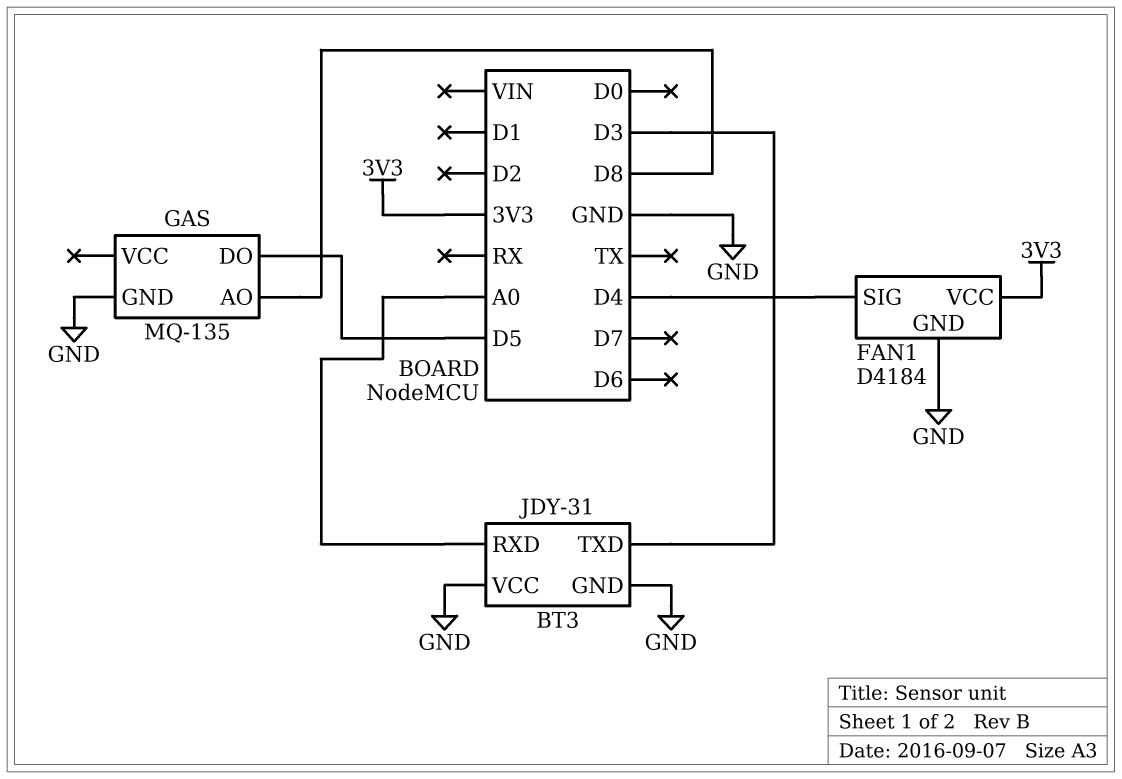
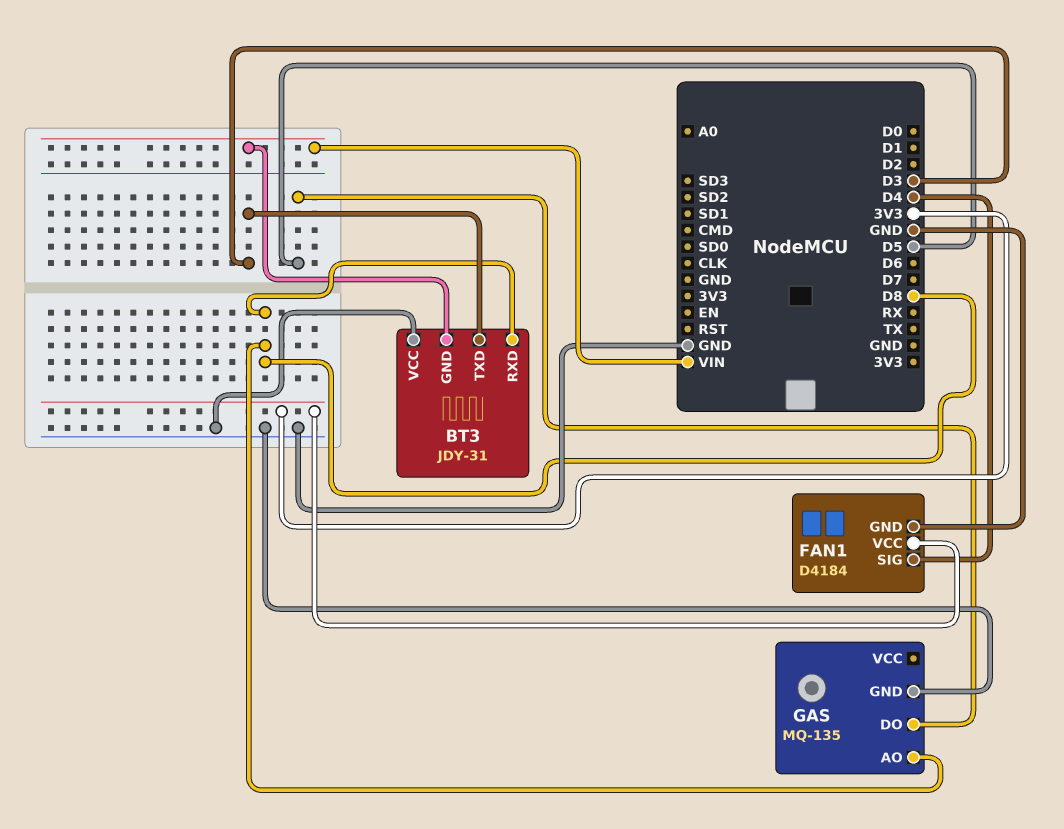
BT3 pin GND: GND -> VIN
BT3 pin RXD: A0 -> D8

